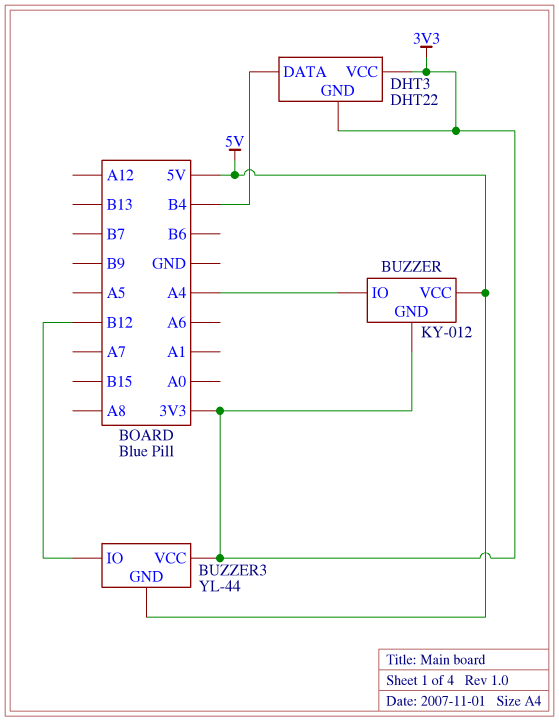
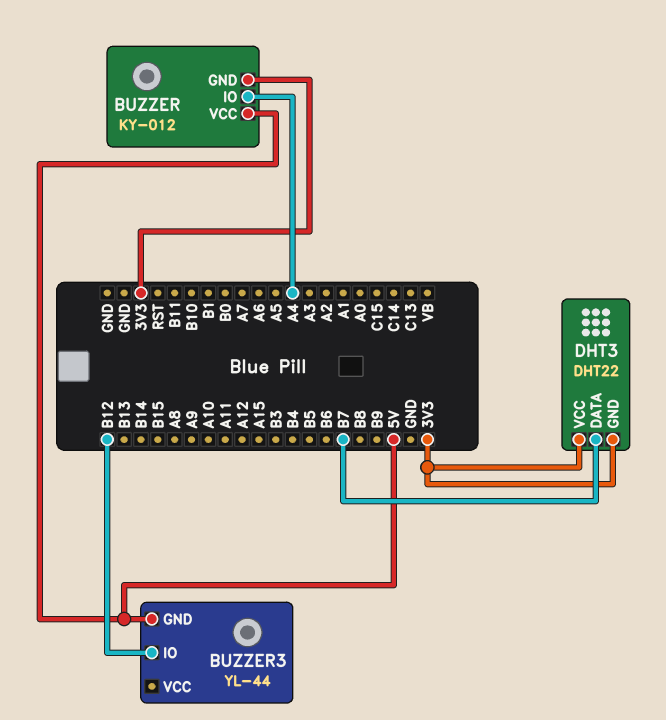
BUZZER3 pin VCC: 3V3 -> none
DHT3 pin DATA: B4 -> B7

